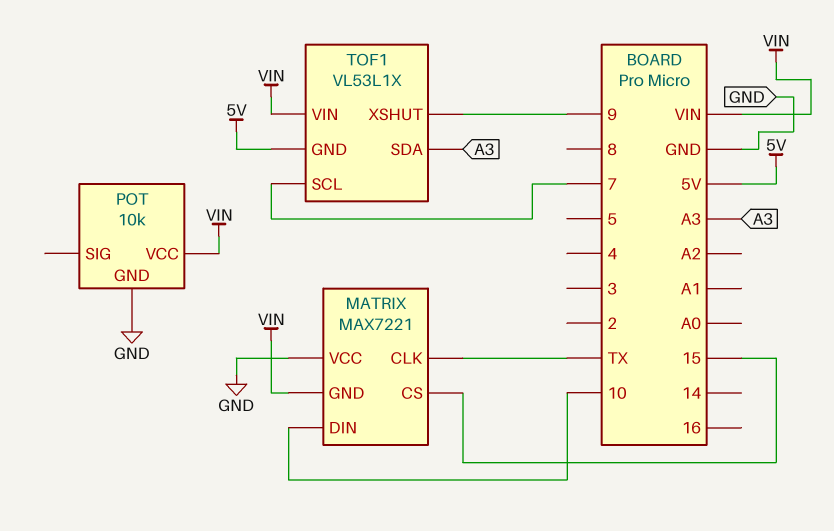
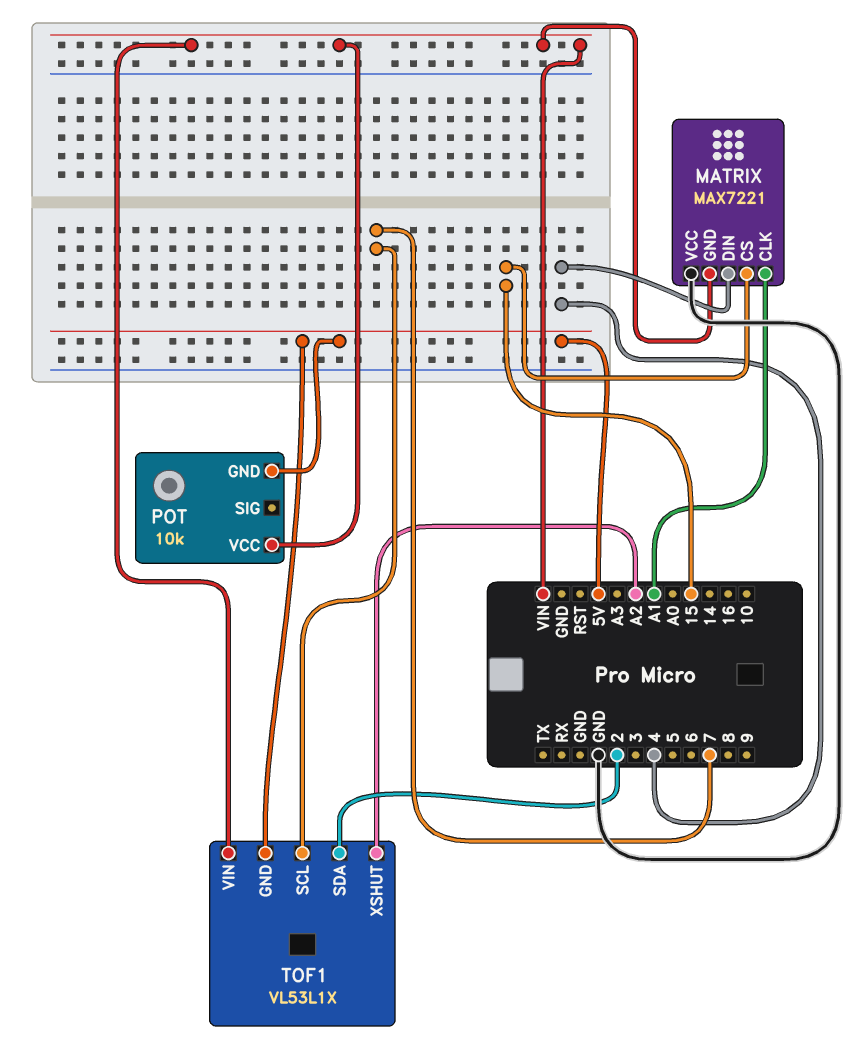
MATRIX pin CLK: TX -> A1
MATRIX pin DIN: 10 -> 4
POT pin GND: GND -> 5V
TOF1 pin SDA: A3 -> 2
TOF1 pin XSHUT: 9 -> A2

